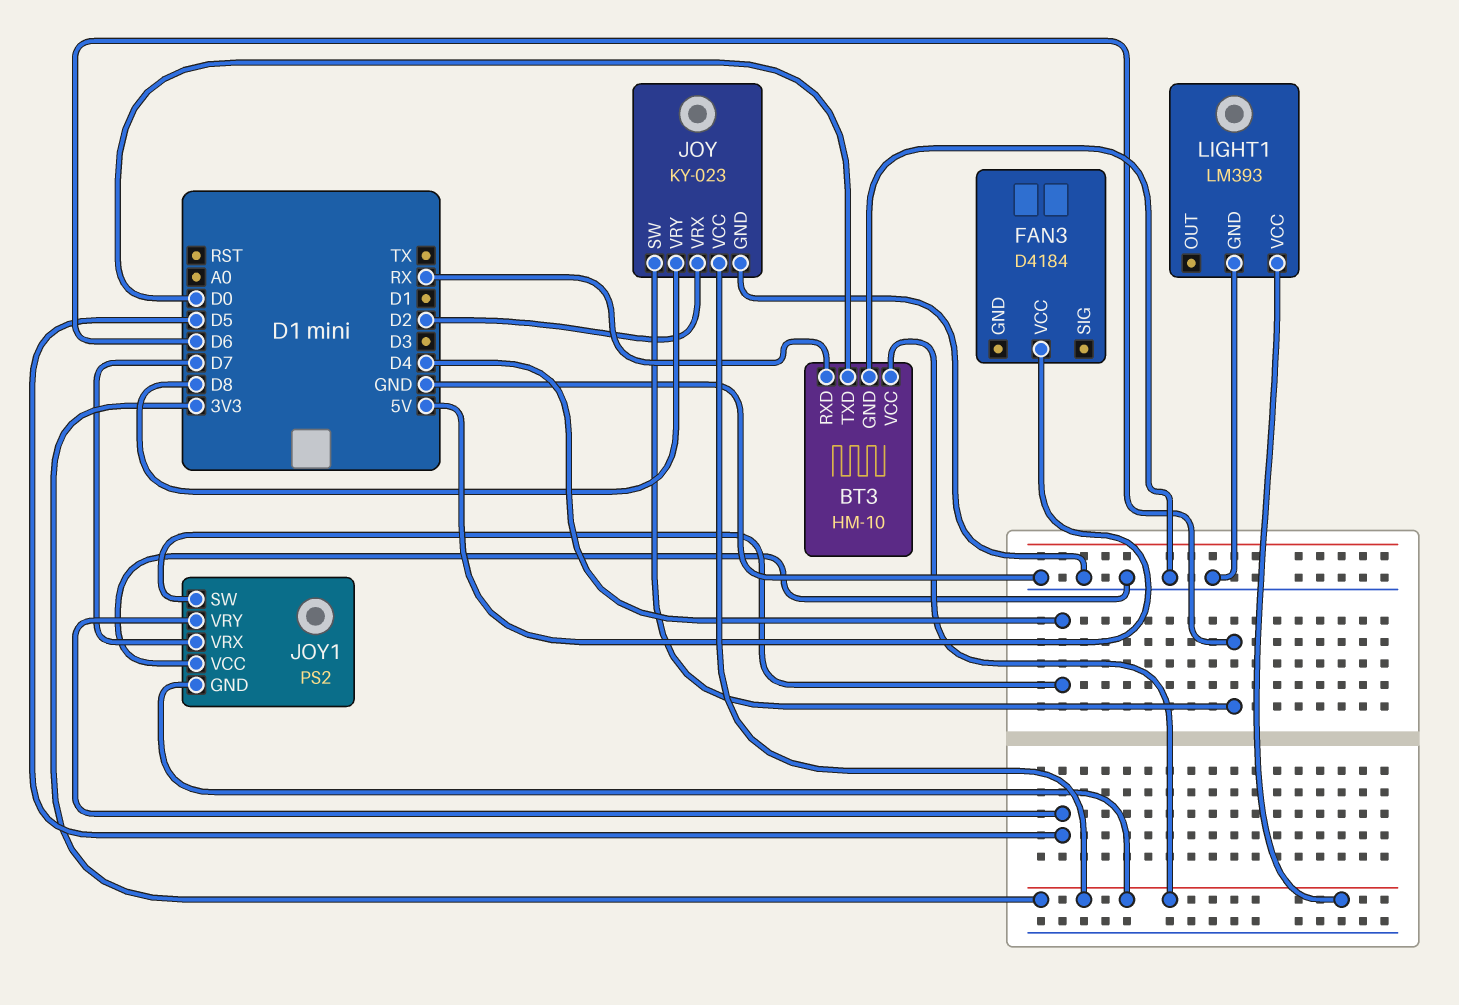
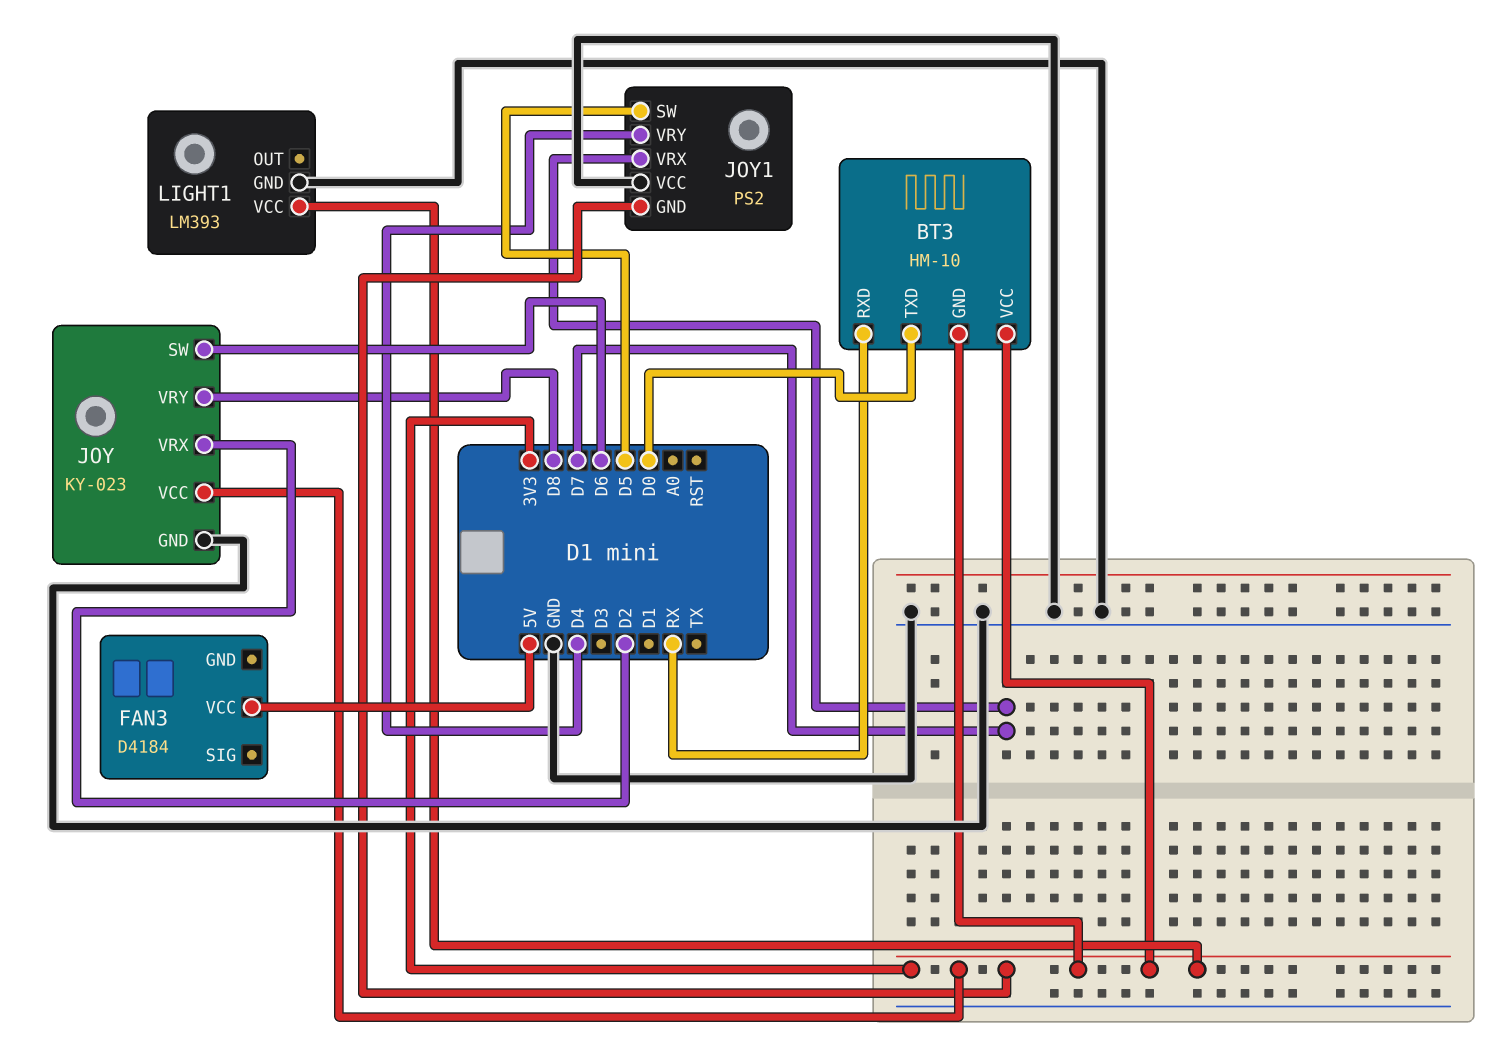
BT3 pin GND: GND -> 3V3
JOY1 pin SW: D4 -> D5
JOY1 pin VRY: D5 -> D4

